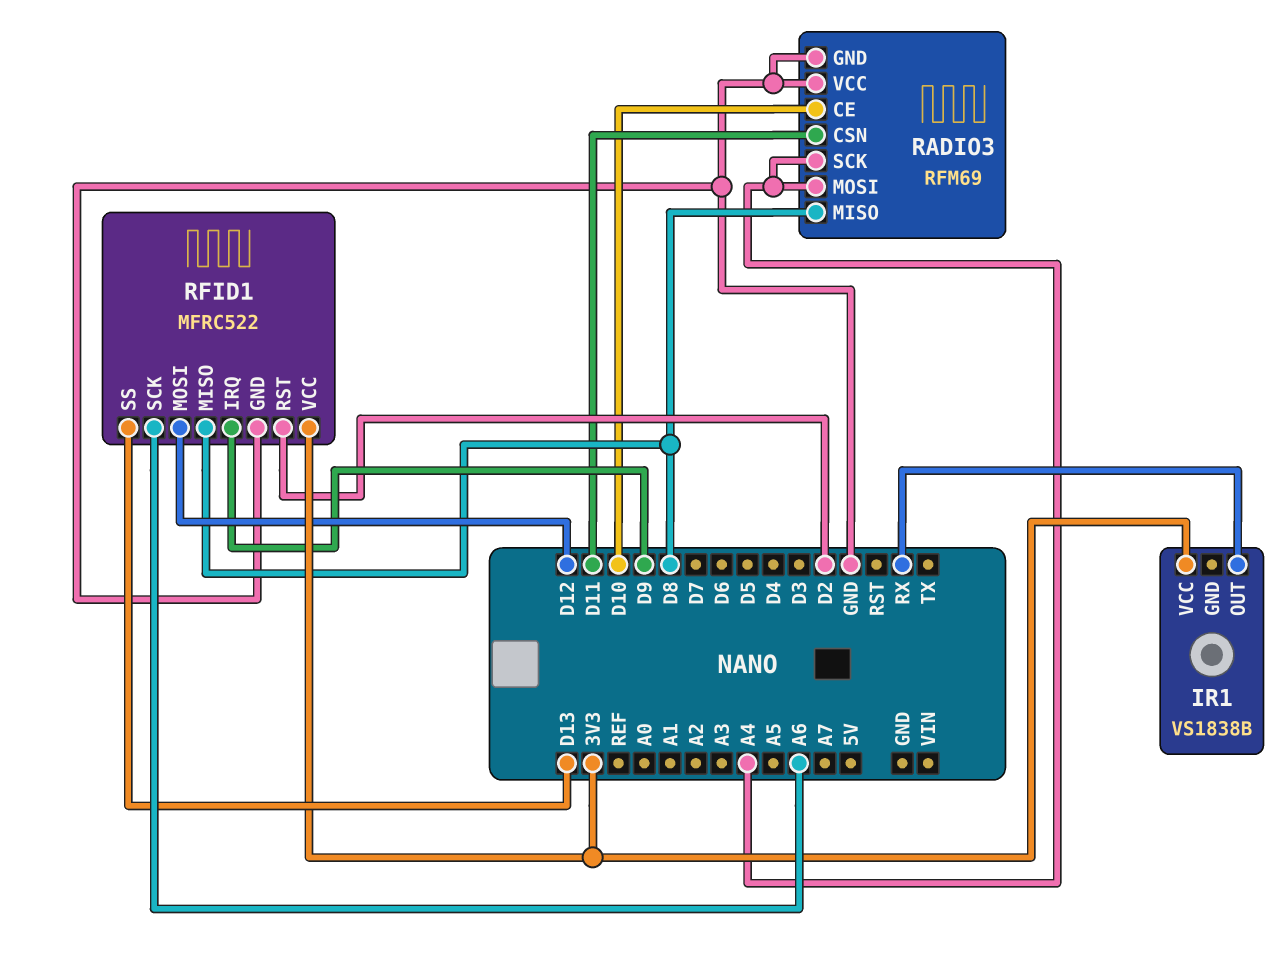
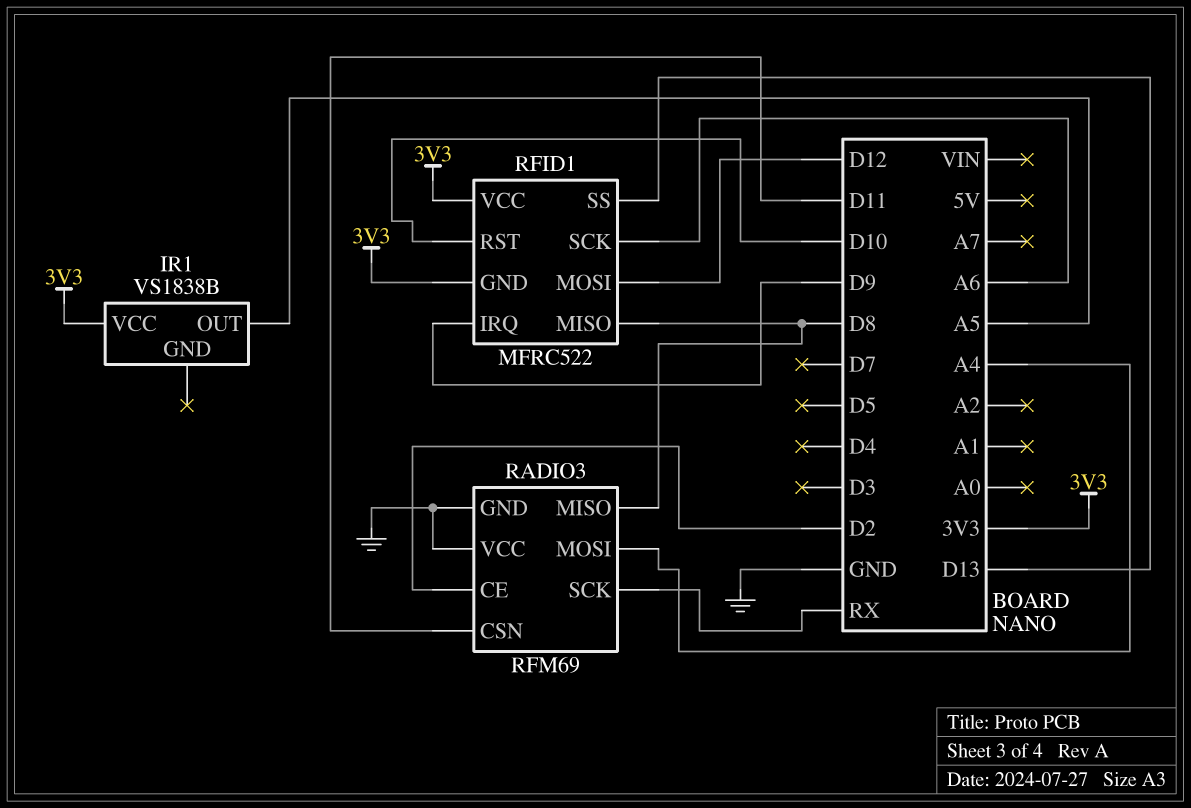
IR1 pin OUT: RX -> A5
RADIO3 pin CE: D10 -> D2
RADIO3 pin SCK: A4 -> RX
RFID1 pin GND: GND -> 3V3
RFID1 pin RST: D2 -> D10

